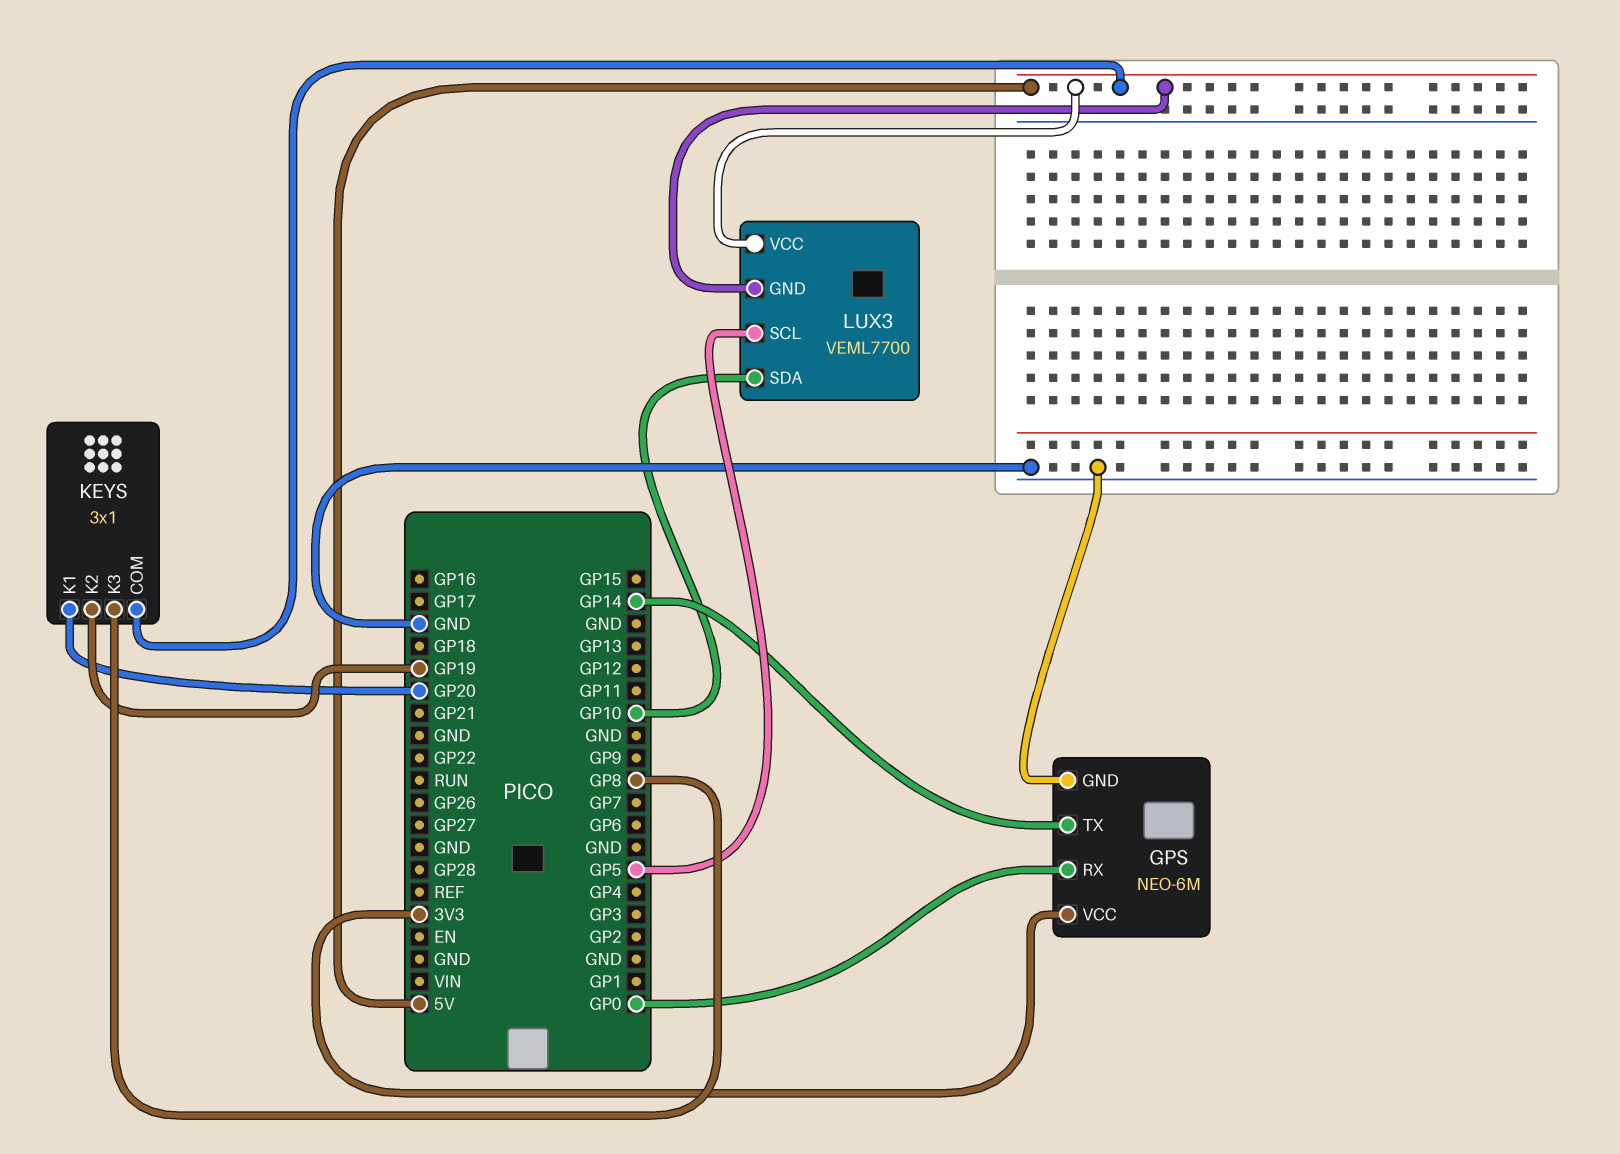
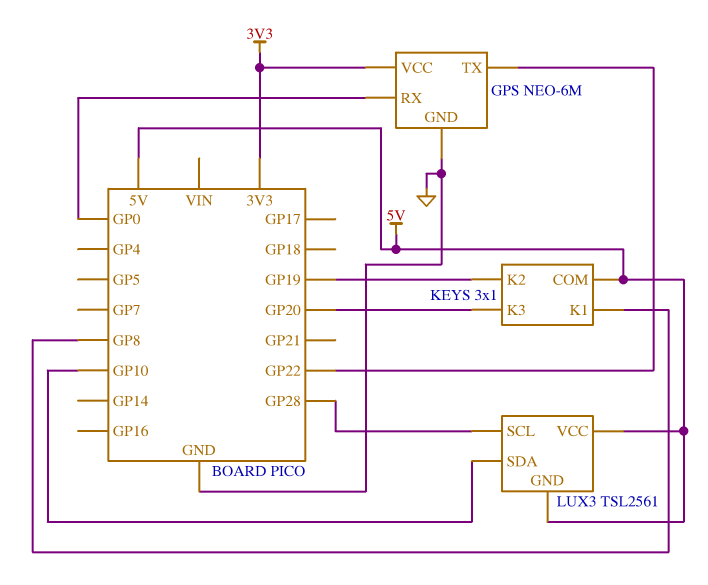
GPS pin TX: GP14 -> GP22
KEYS pin K1: GP20 -> GP8
KEYS pin K3: GP8 -> GP20
LUX3: VEML7700 -> TSL2561
LUX3 pin SCL: GP5 -> GP28

